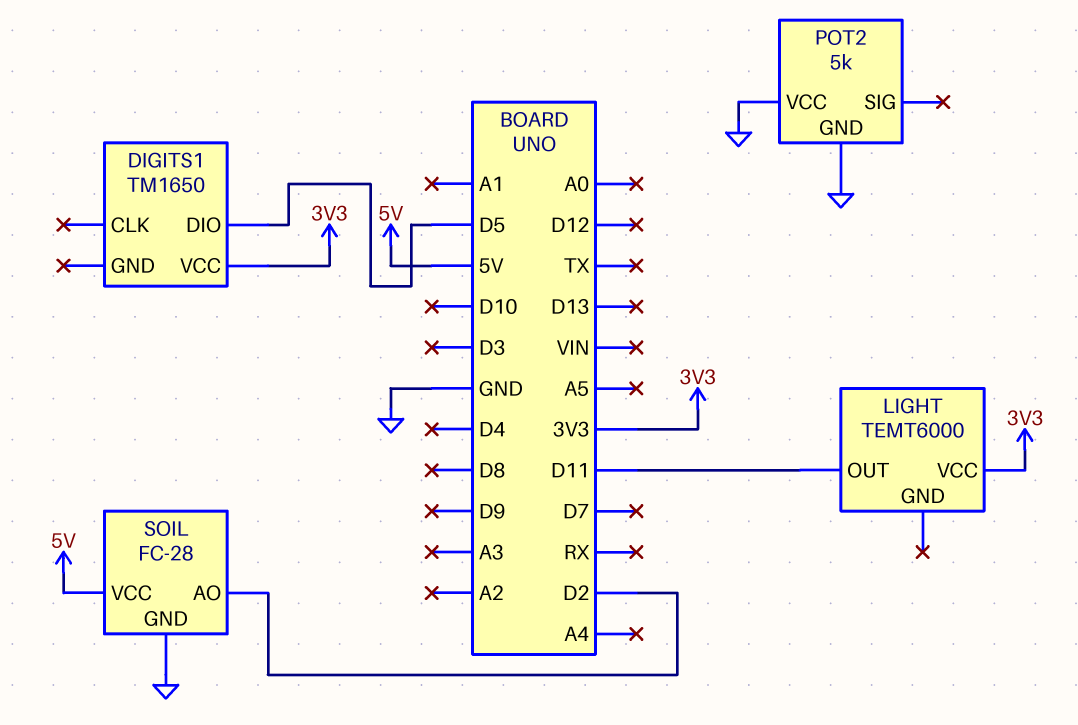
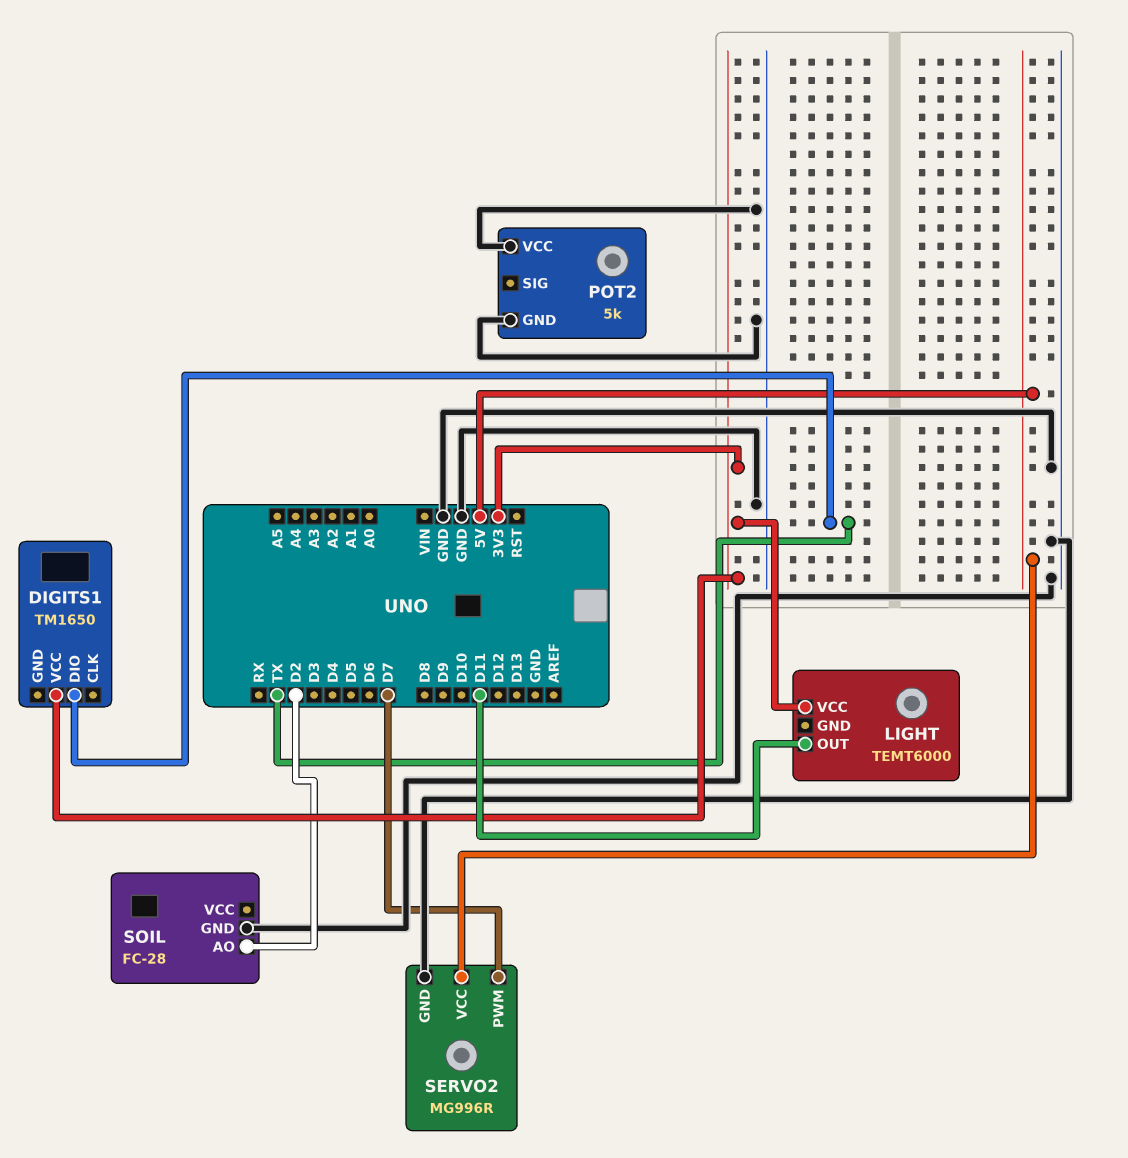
DIGITS1 pin DIO: D5 -> TX
SERVO2: none -> MG996R
SERVO2 pin GND: none -> GND
SERVO2 pin PWM: none -> D7
SERVO2 pin VCC: none -> 5V
SOIL pin VCC: 5V -> none

